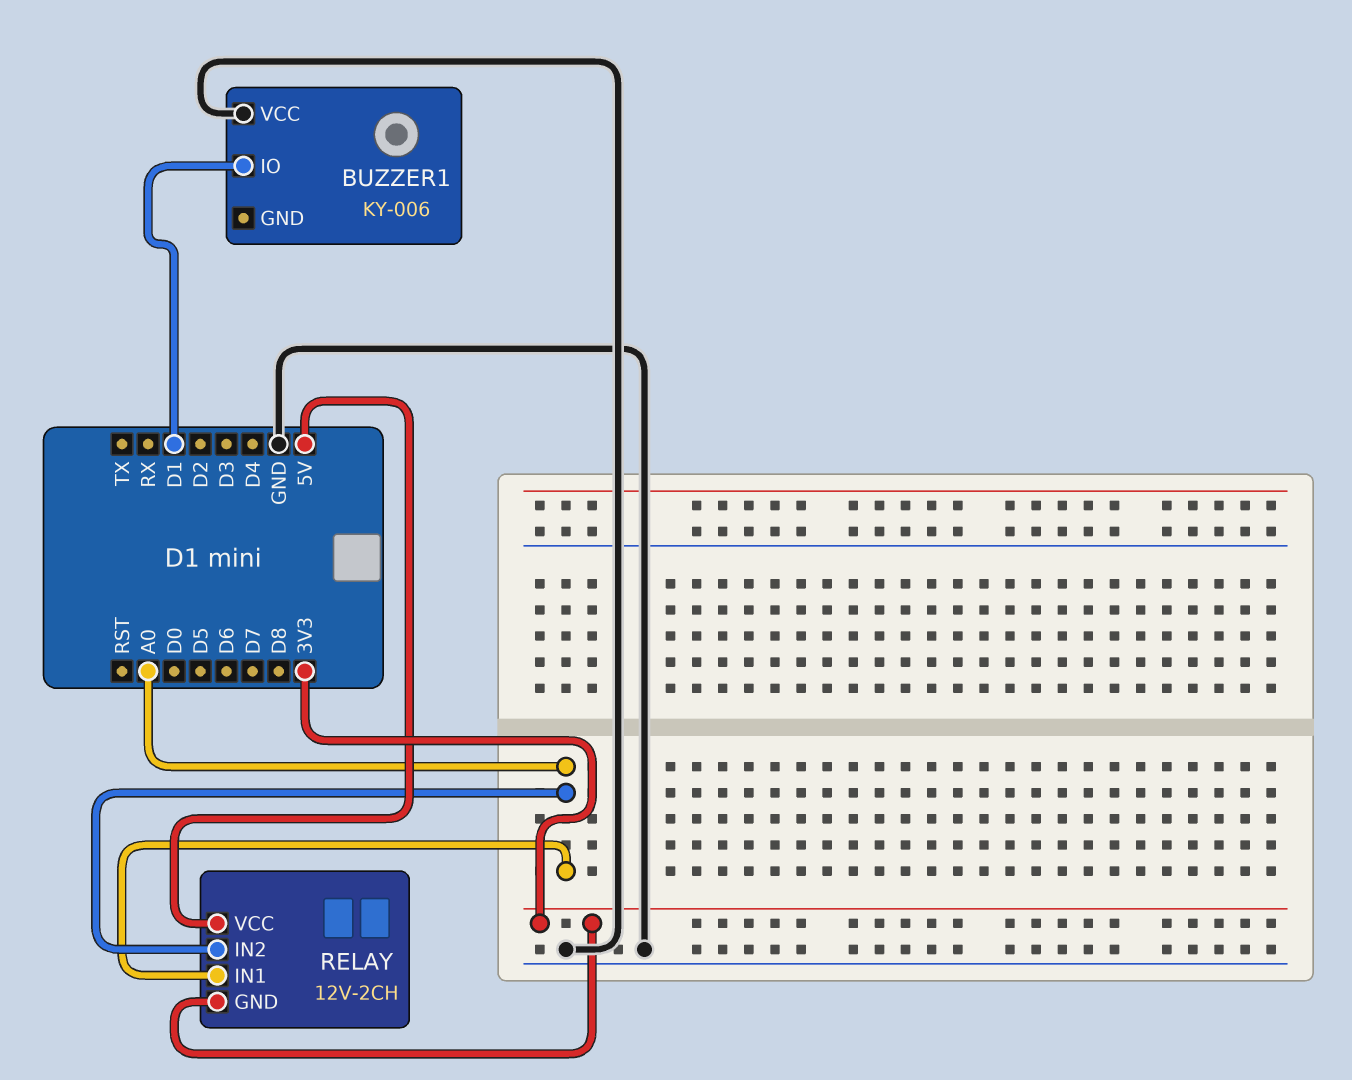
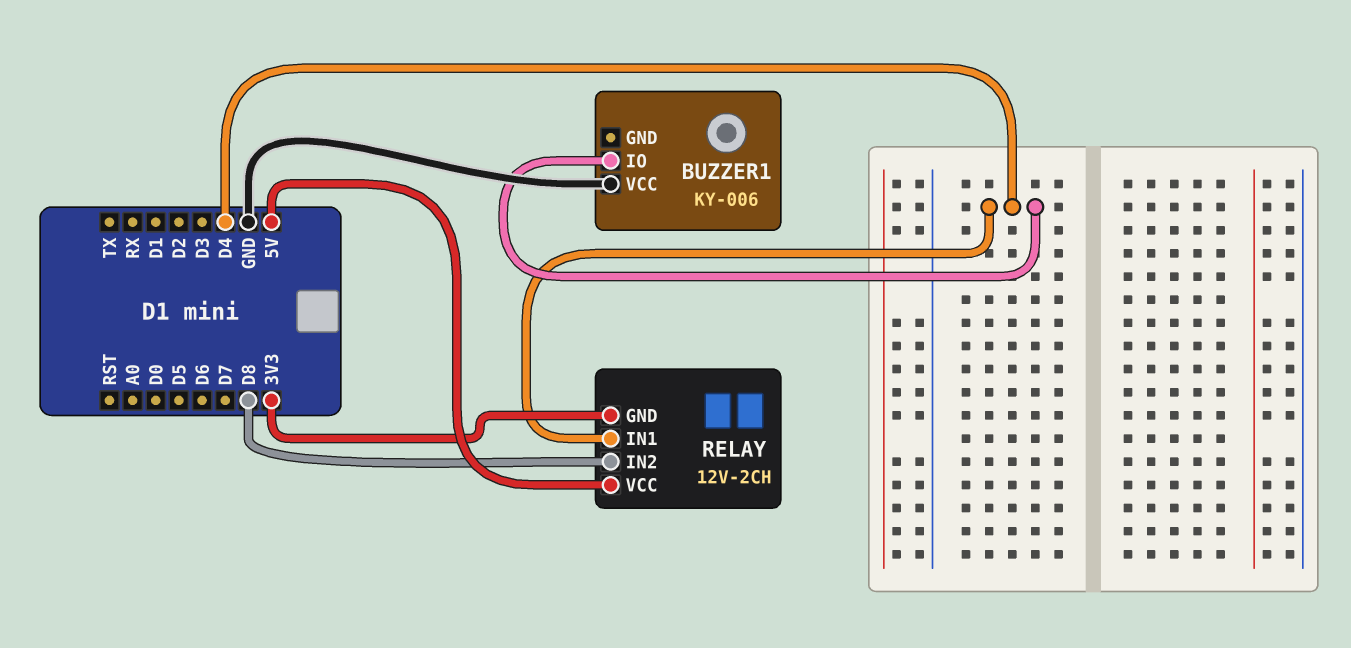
BUZZER1 pin IO: D1 -> D4
RELAY pin IN1: A0 -> D4
RELAY pin IN2: A0 -> D8

